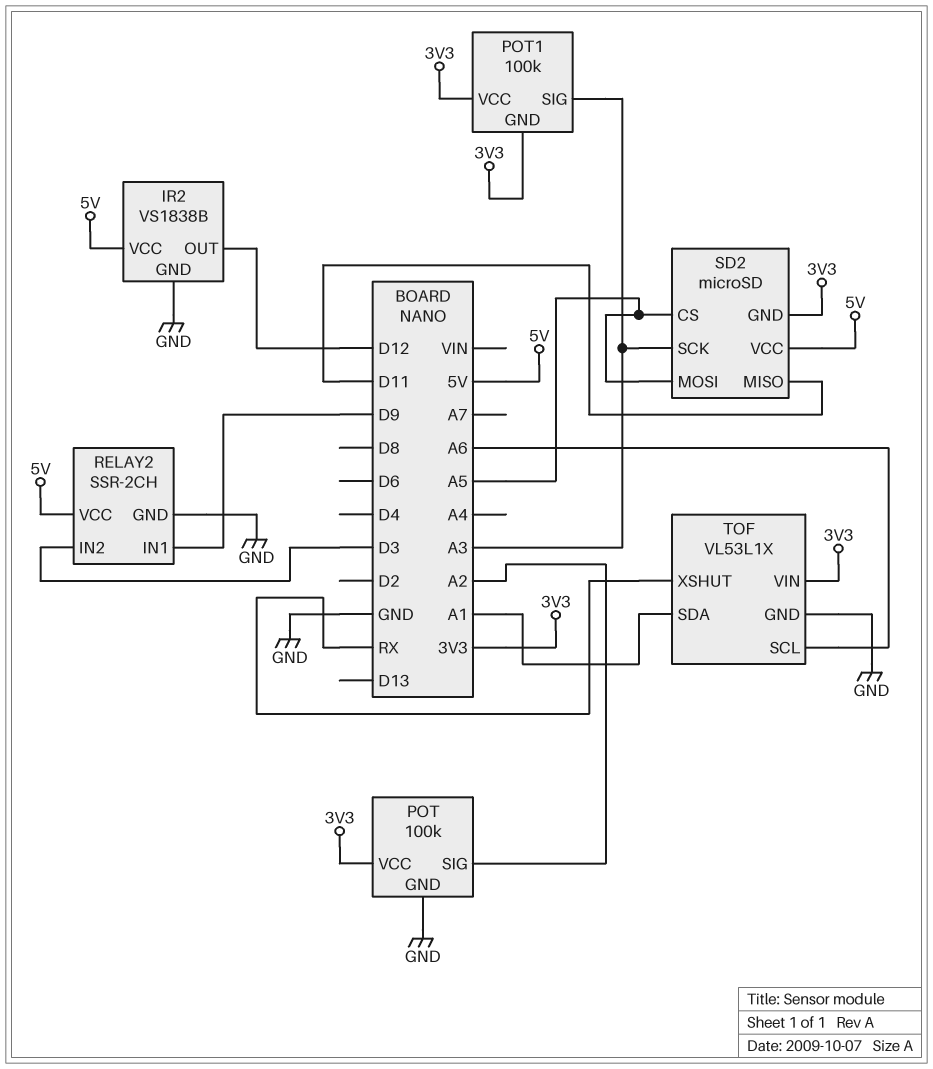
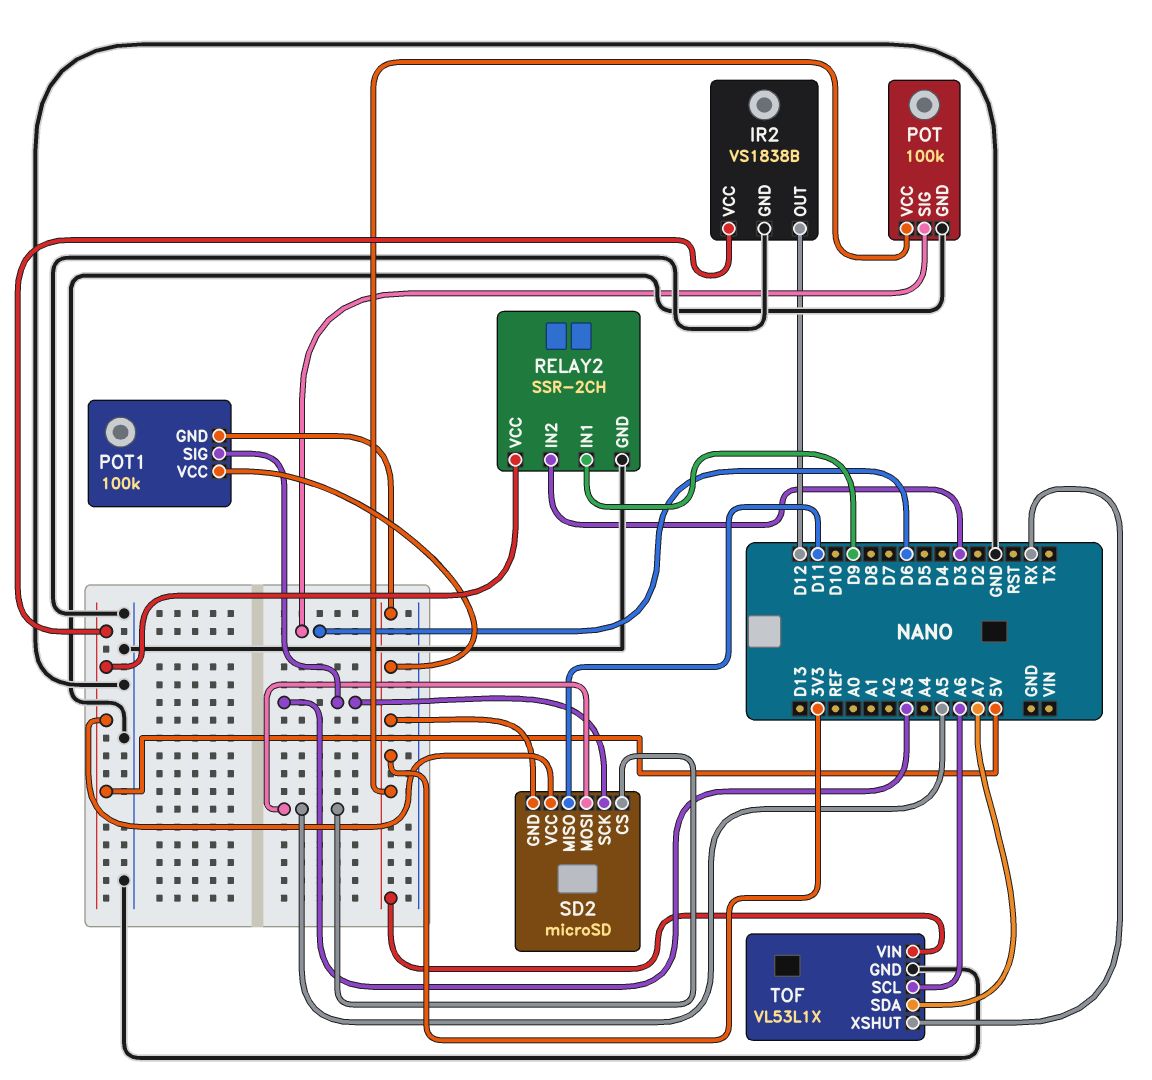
POT pin SIG: A2 -> D6
TOF pin SDA: A1 -> A7

